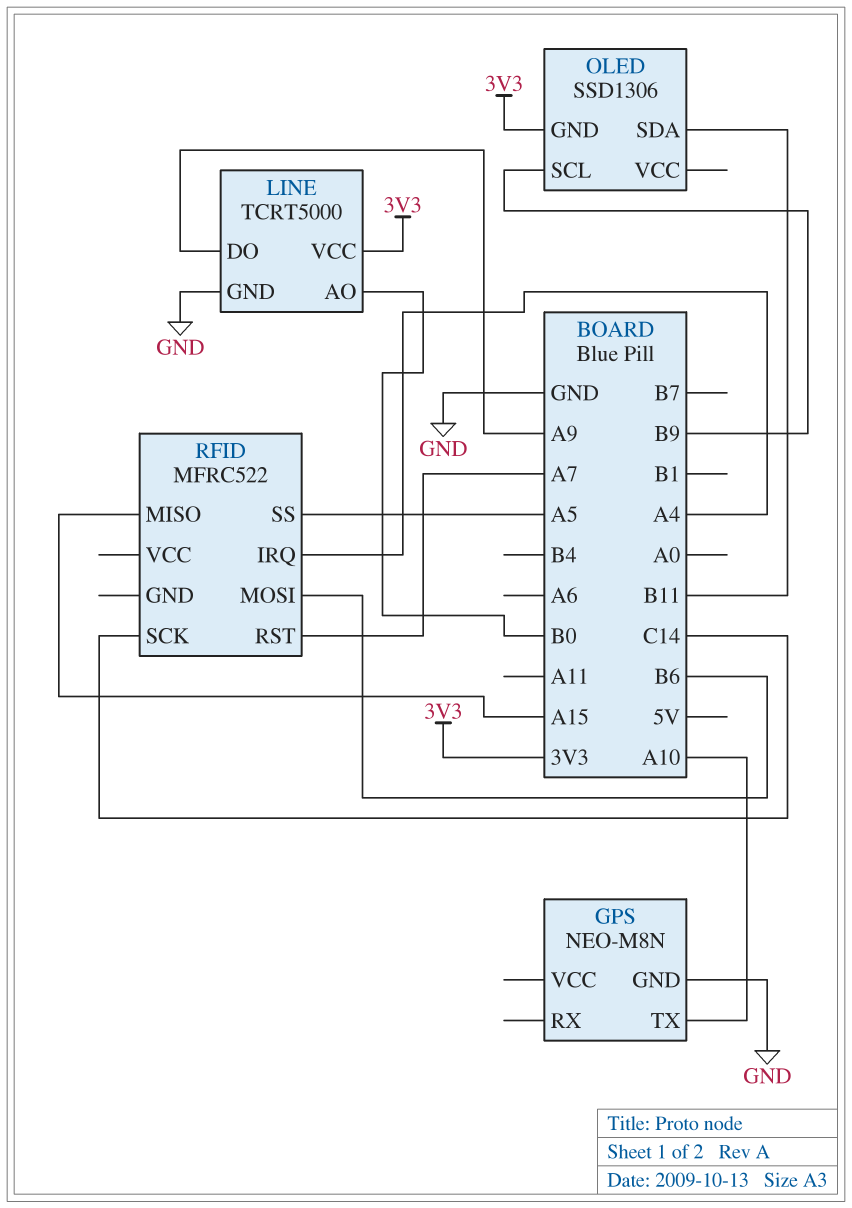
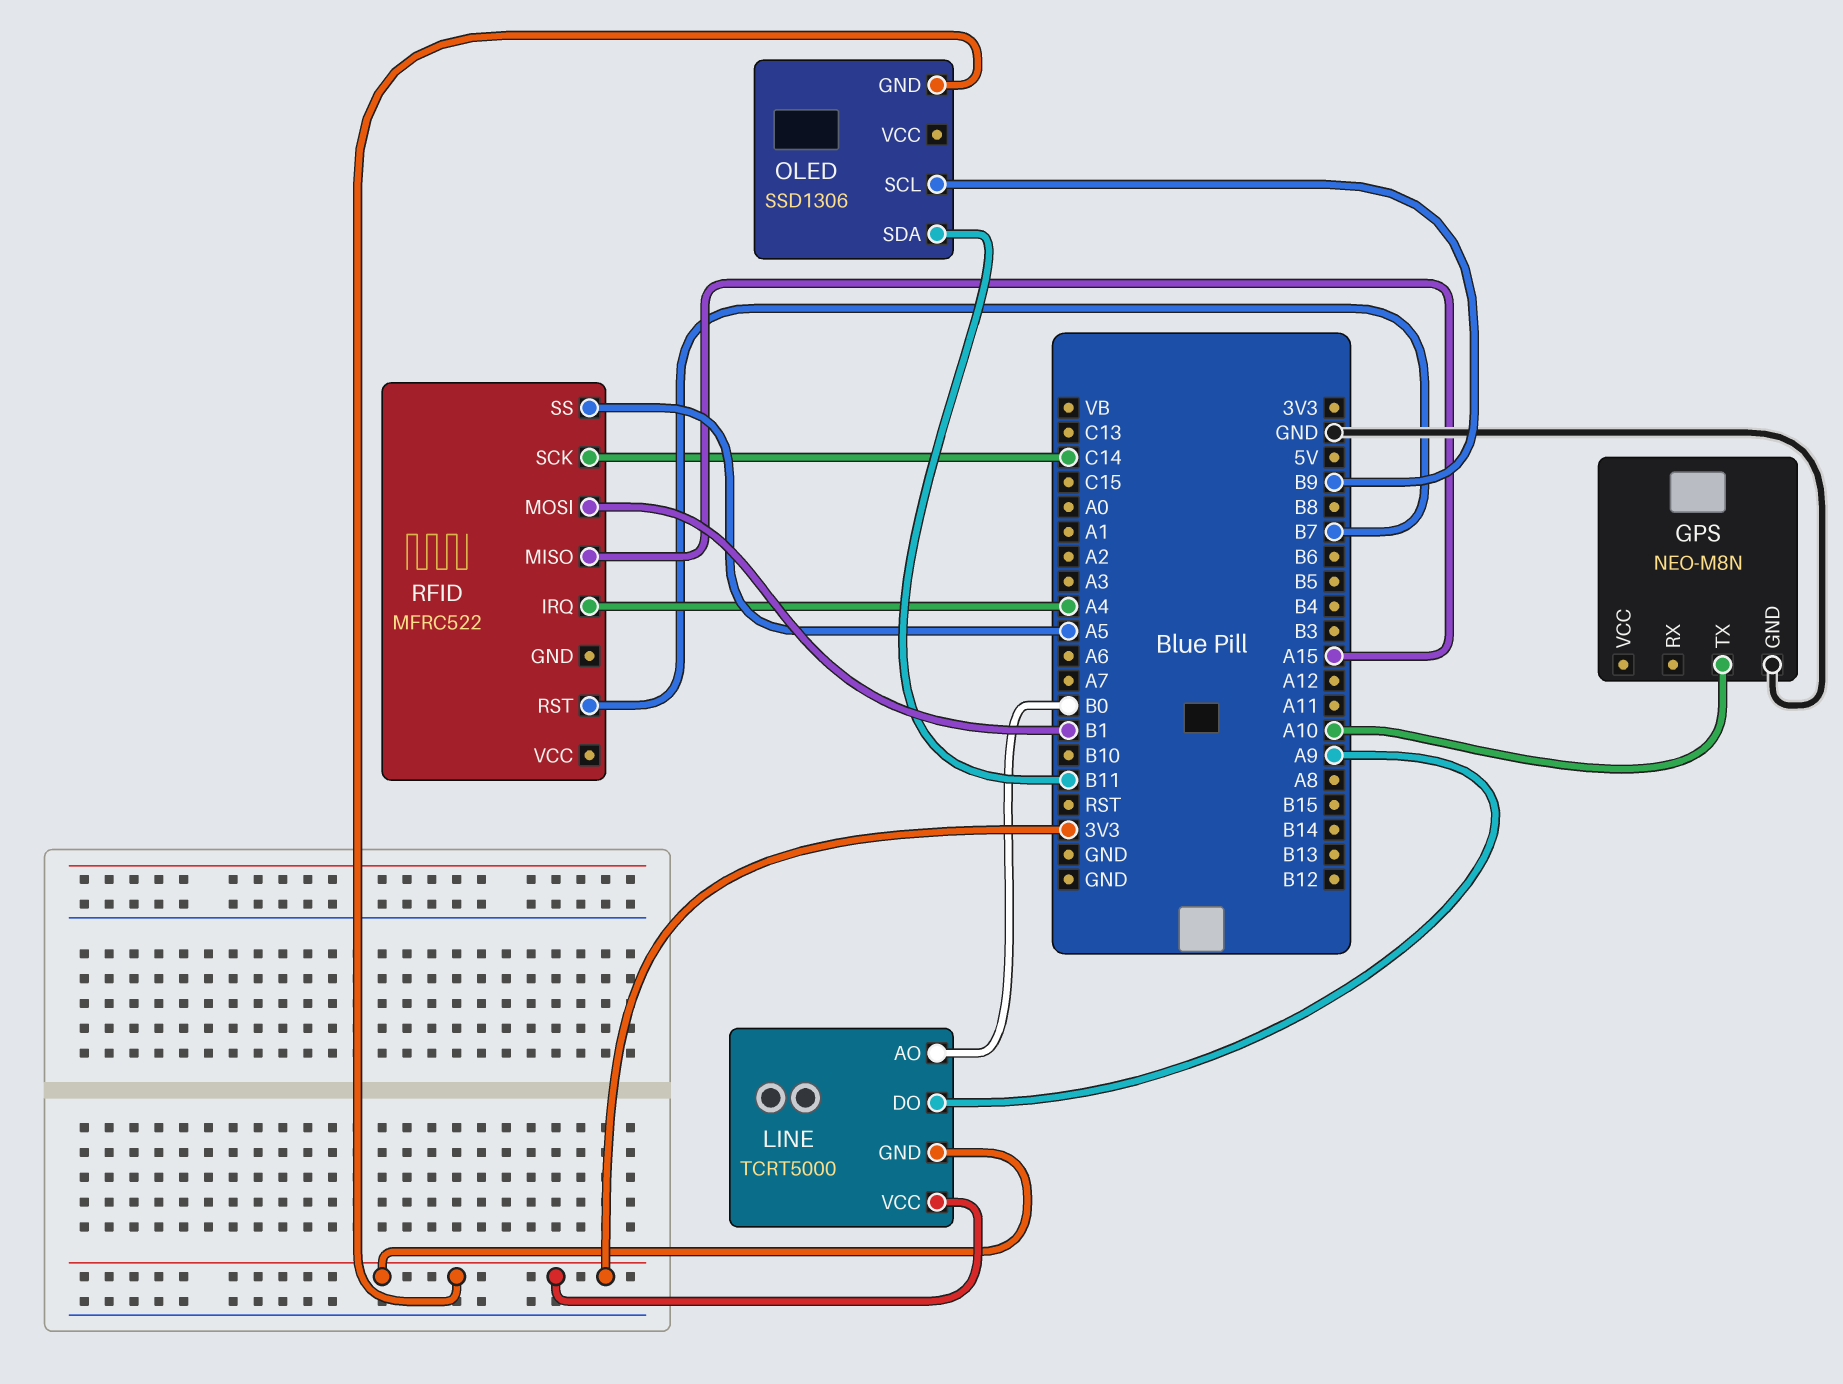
LINE pin GND: GND -> 3V3
RFID pin MOSI: B6 -> B1
RFID pin RST: A7 -> B7

